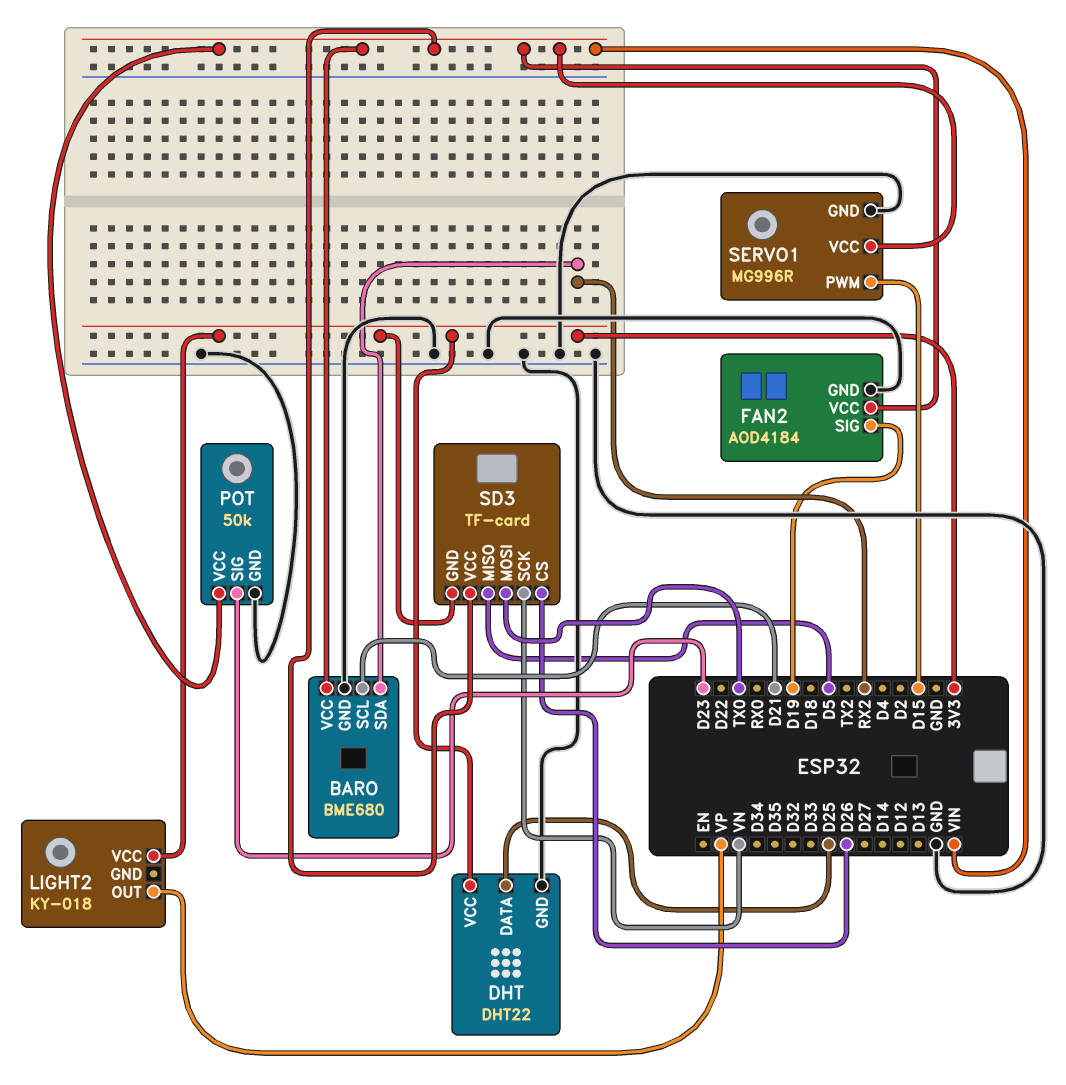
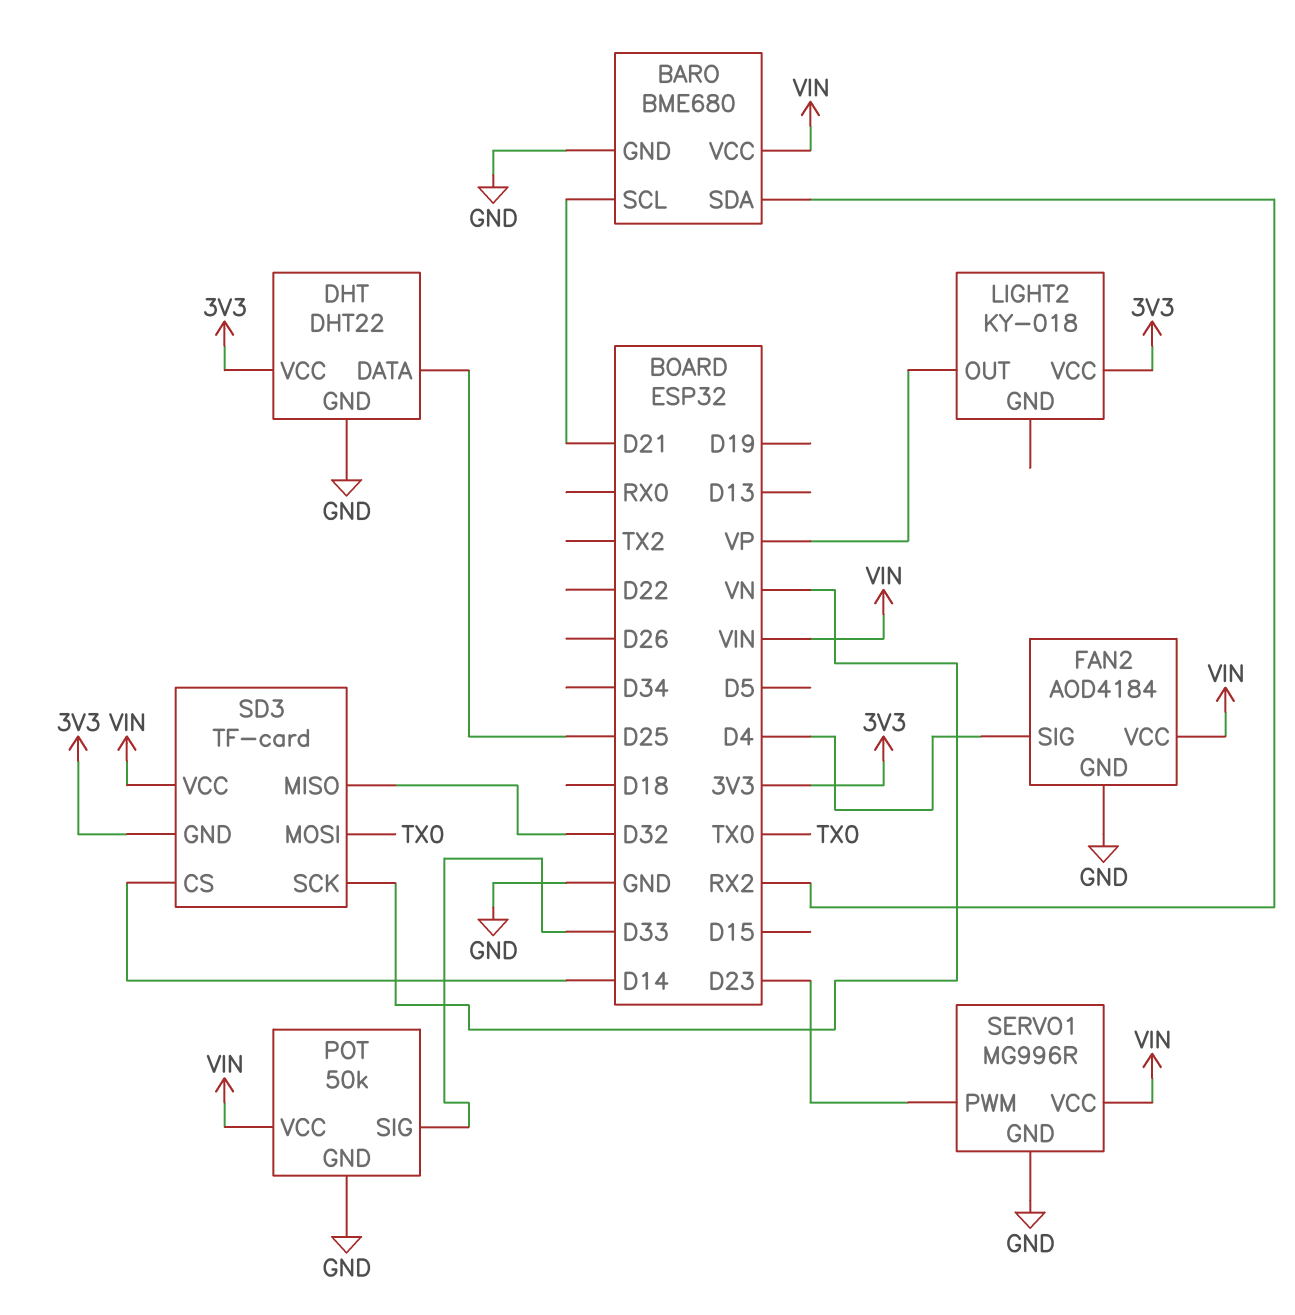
FAN2 pin SIG: D19 -> D4
POT pin SIG: D23 -> D33
SD3 pin CS: D26 -> D14
SD3 pin MISO: D5 -> D32
SERVO1 pin PWM: D15 -> D23

